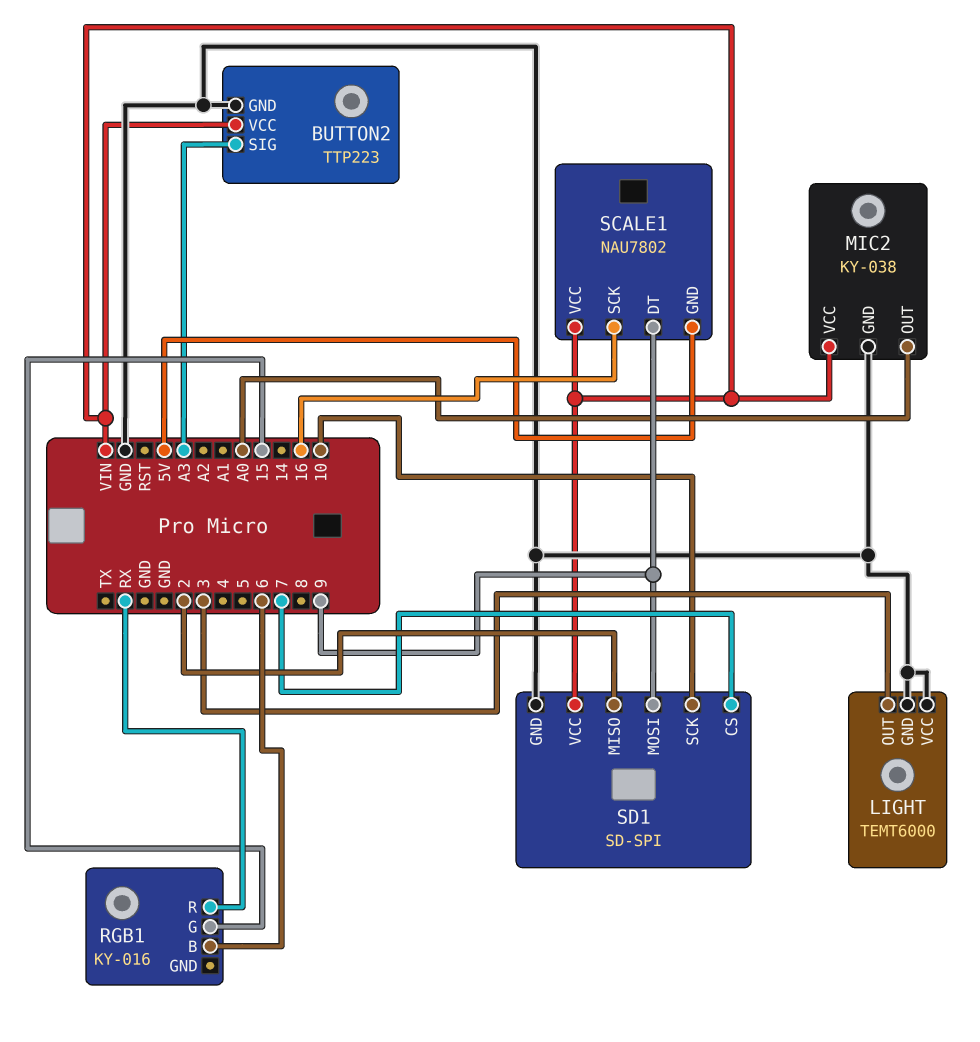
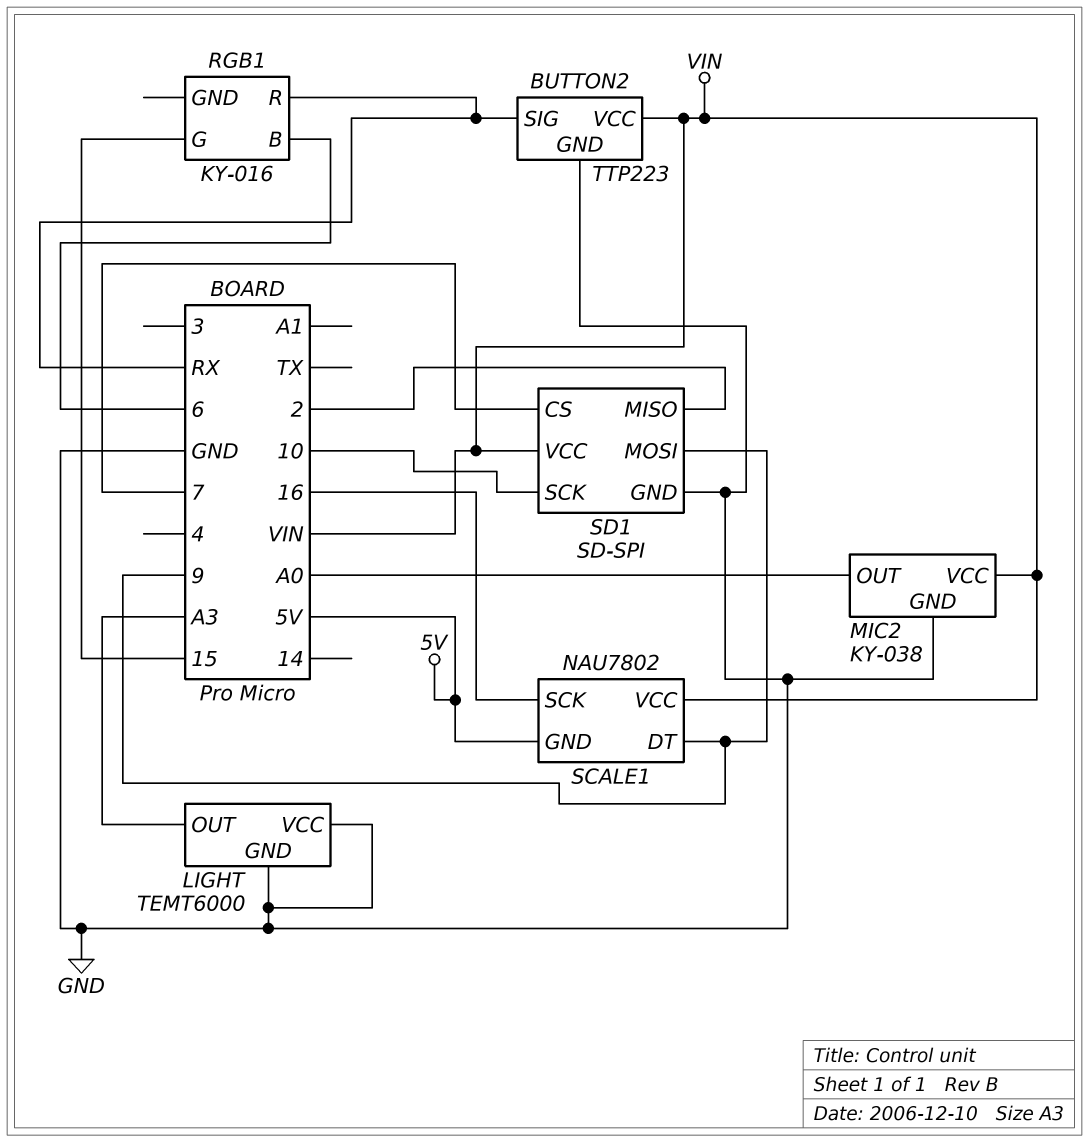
BUTTON2 pin SIG: A3 -> RX
LIGHT pin OUT: 3 -> A3

